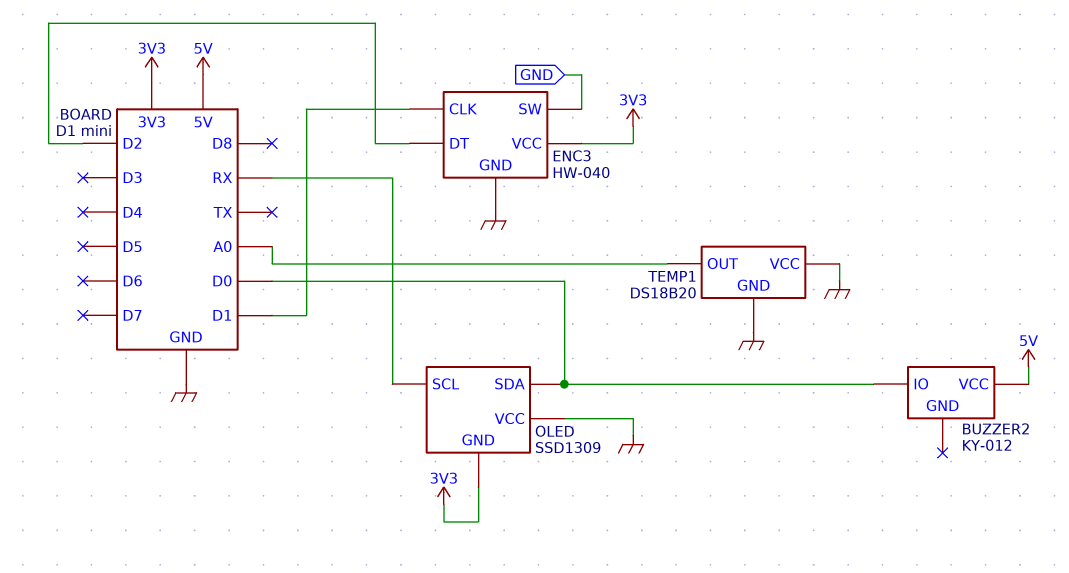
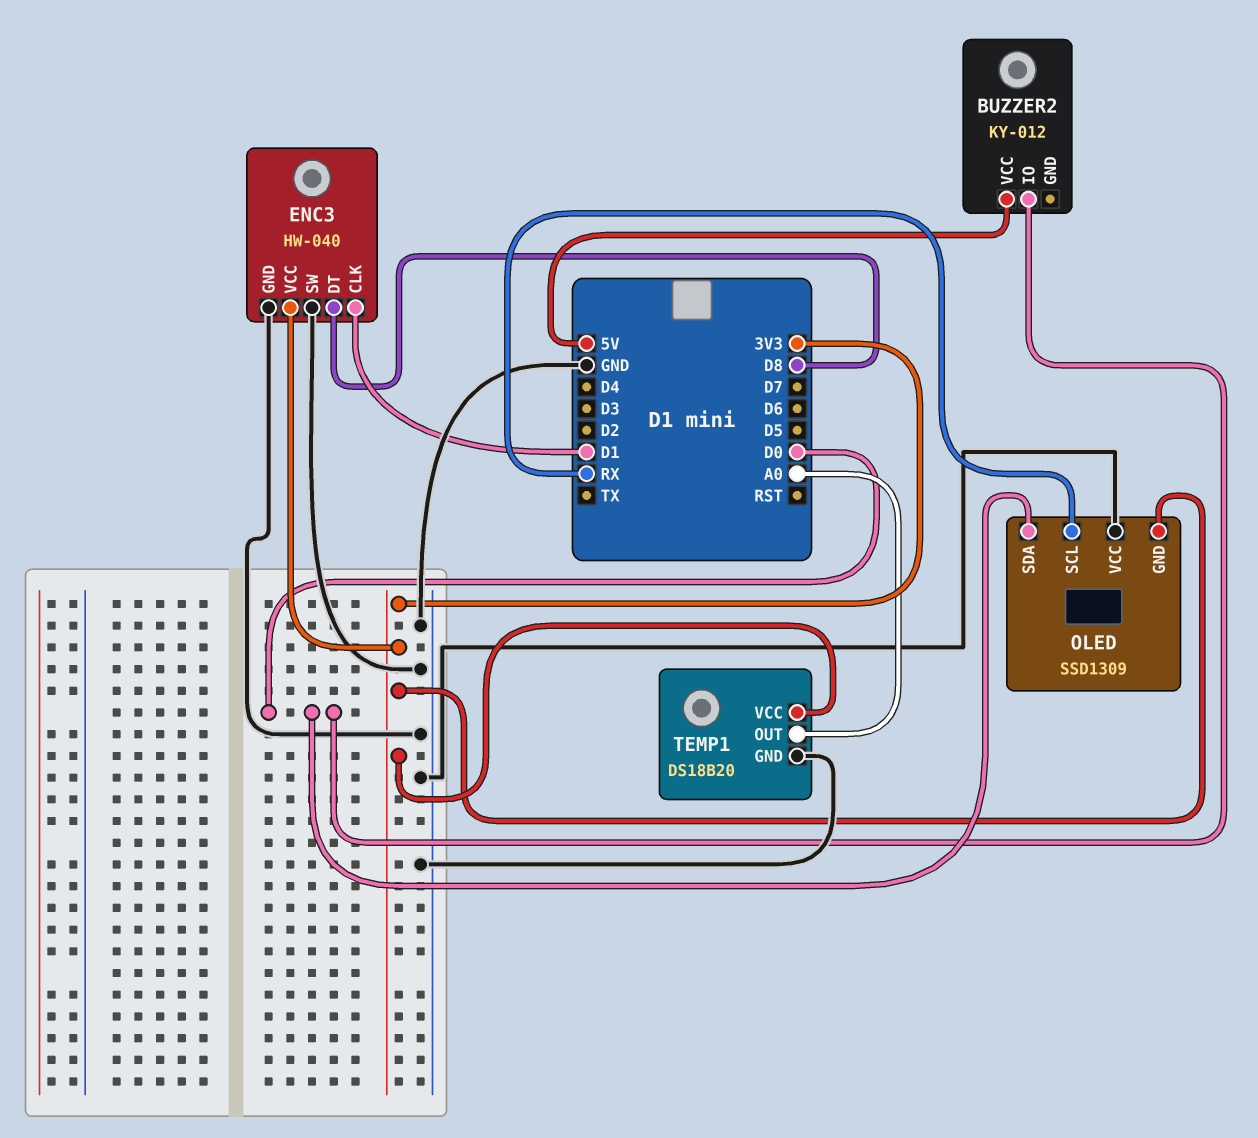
ENC3 pin DT: D2 -> D8
TEMP1 pin VCC: GND -> 3V3

